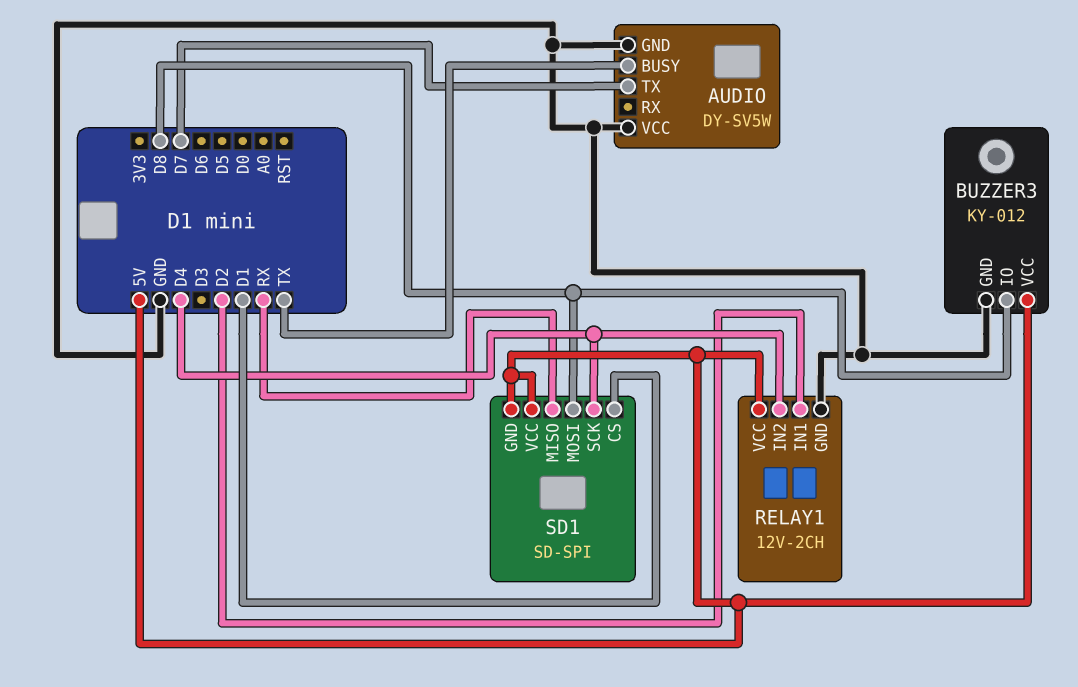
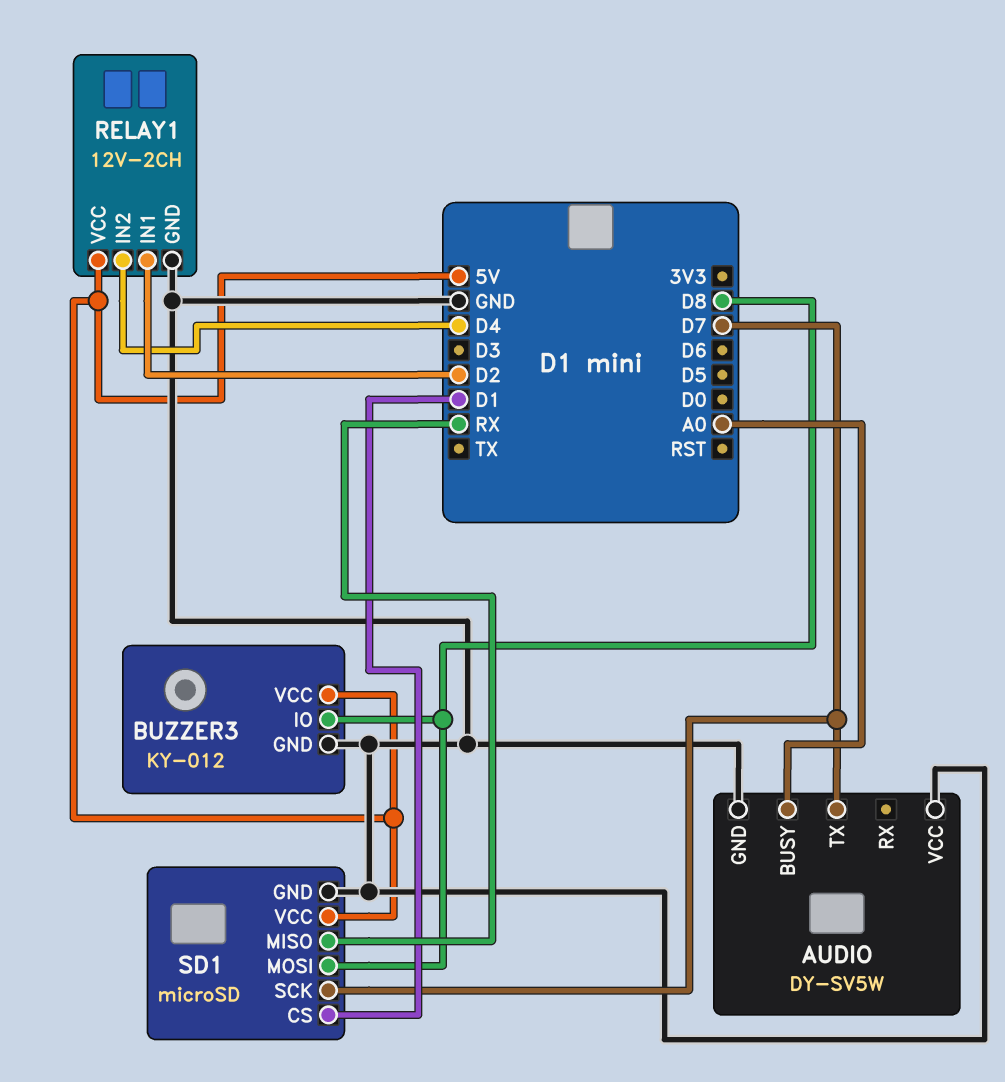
AUDIO pin BUSY: TX -> A0
SD1: SD-SPI -> microSD
SD1 pin GND: 5V -> GND
SD1 pin SCK: D4 -> D7

